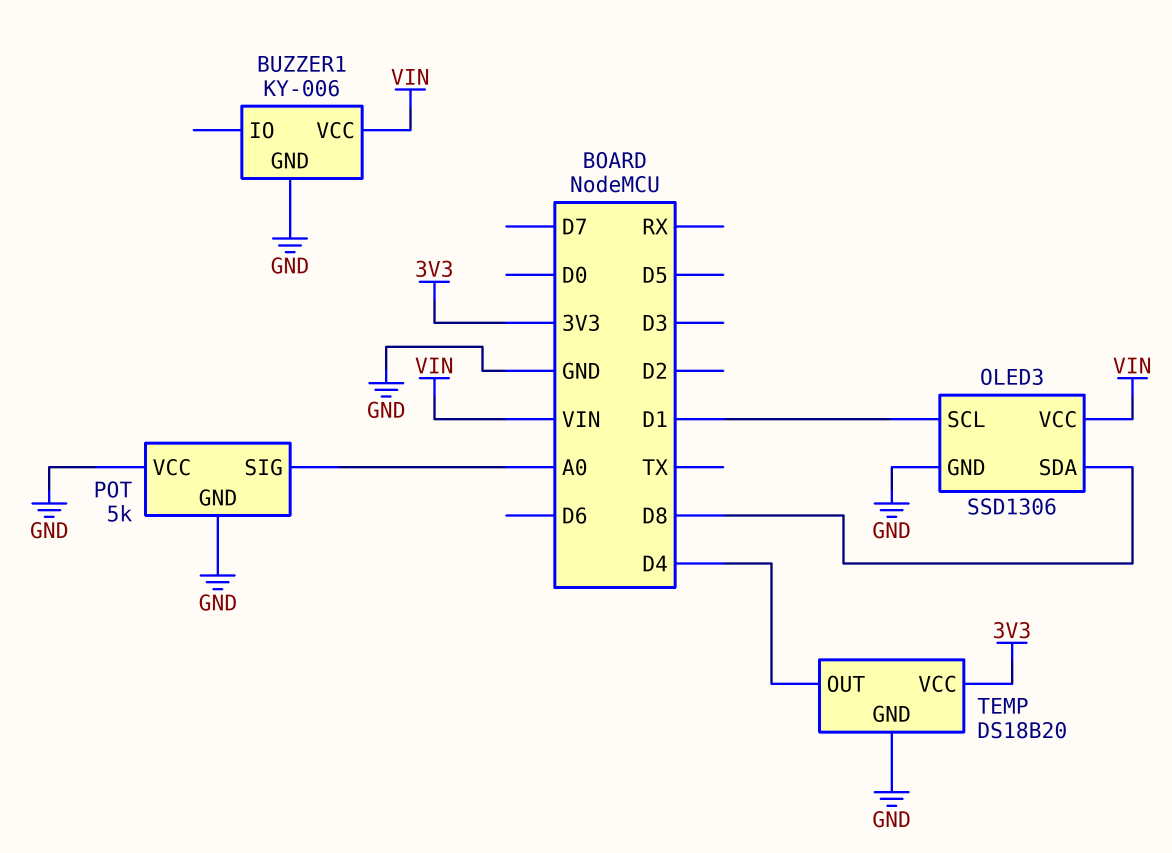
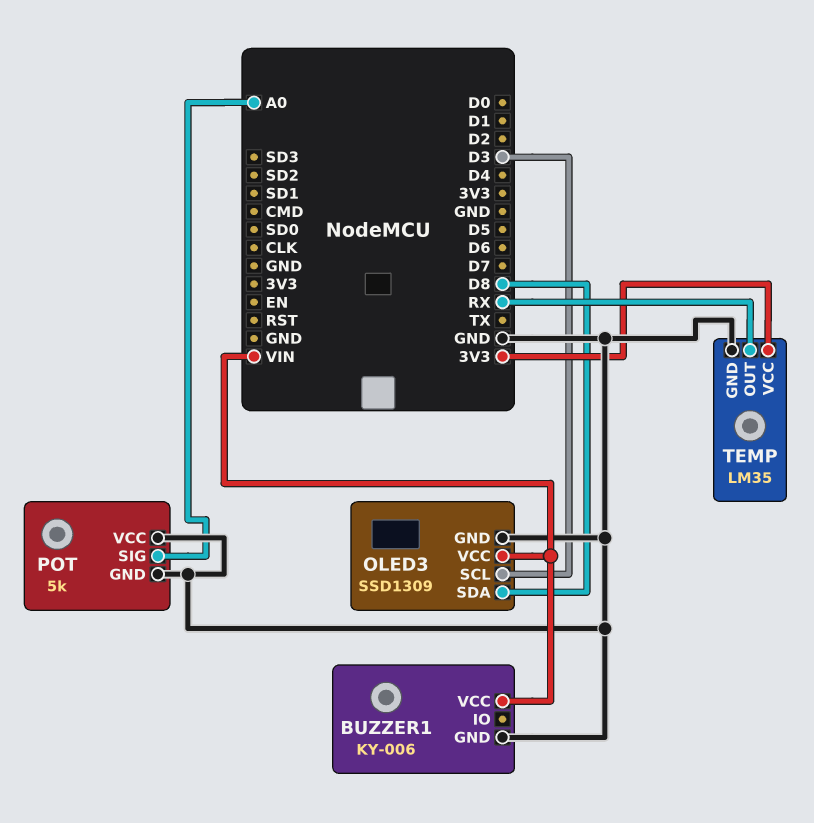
OLED3: SSD1306 -> SSD1309
OLED3 pin SCL: D1 -> D3
TEMP: DS18B20 -> LM35
TEMP pin OUT: D4 -> RX

